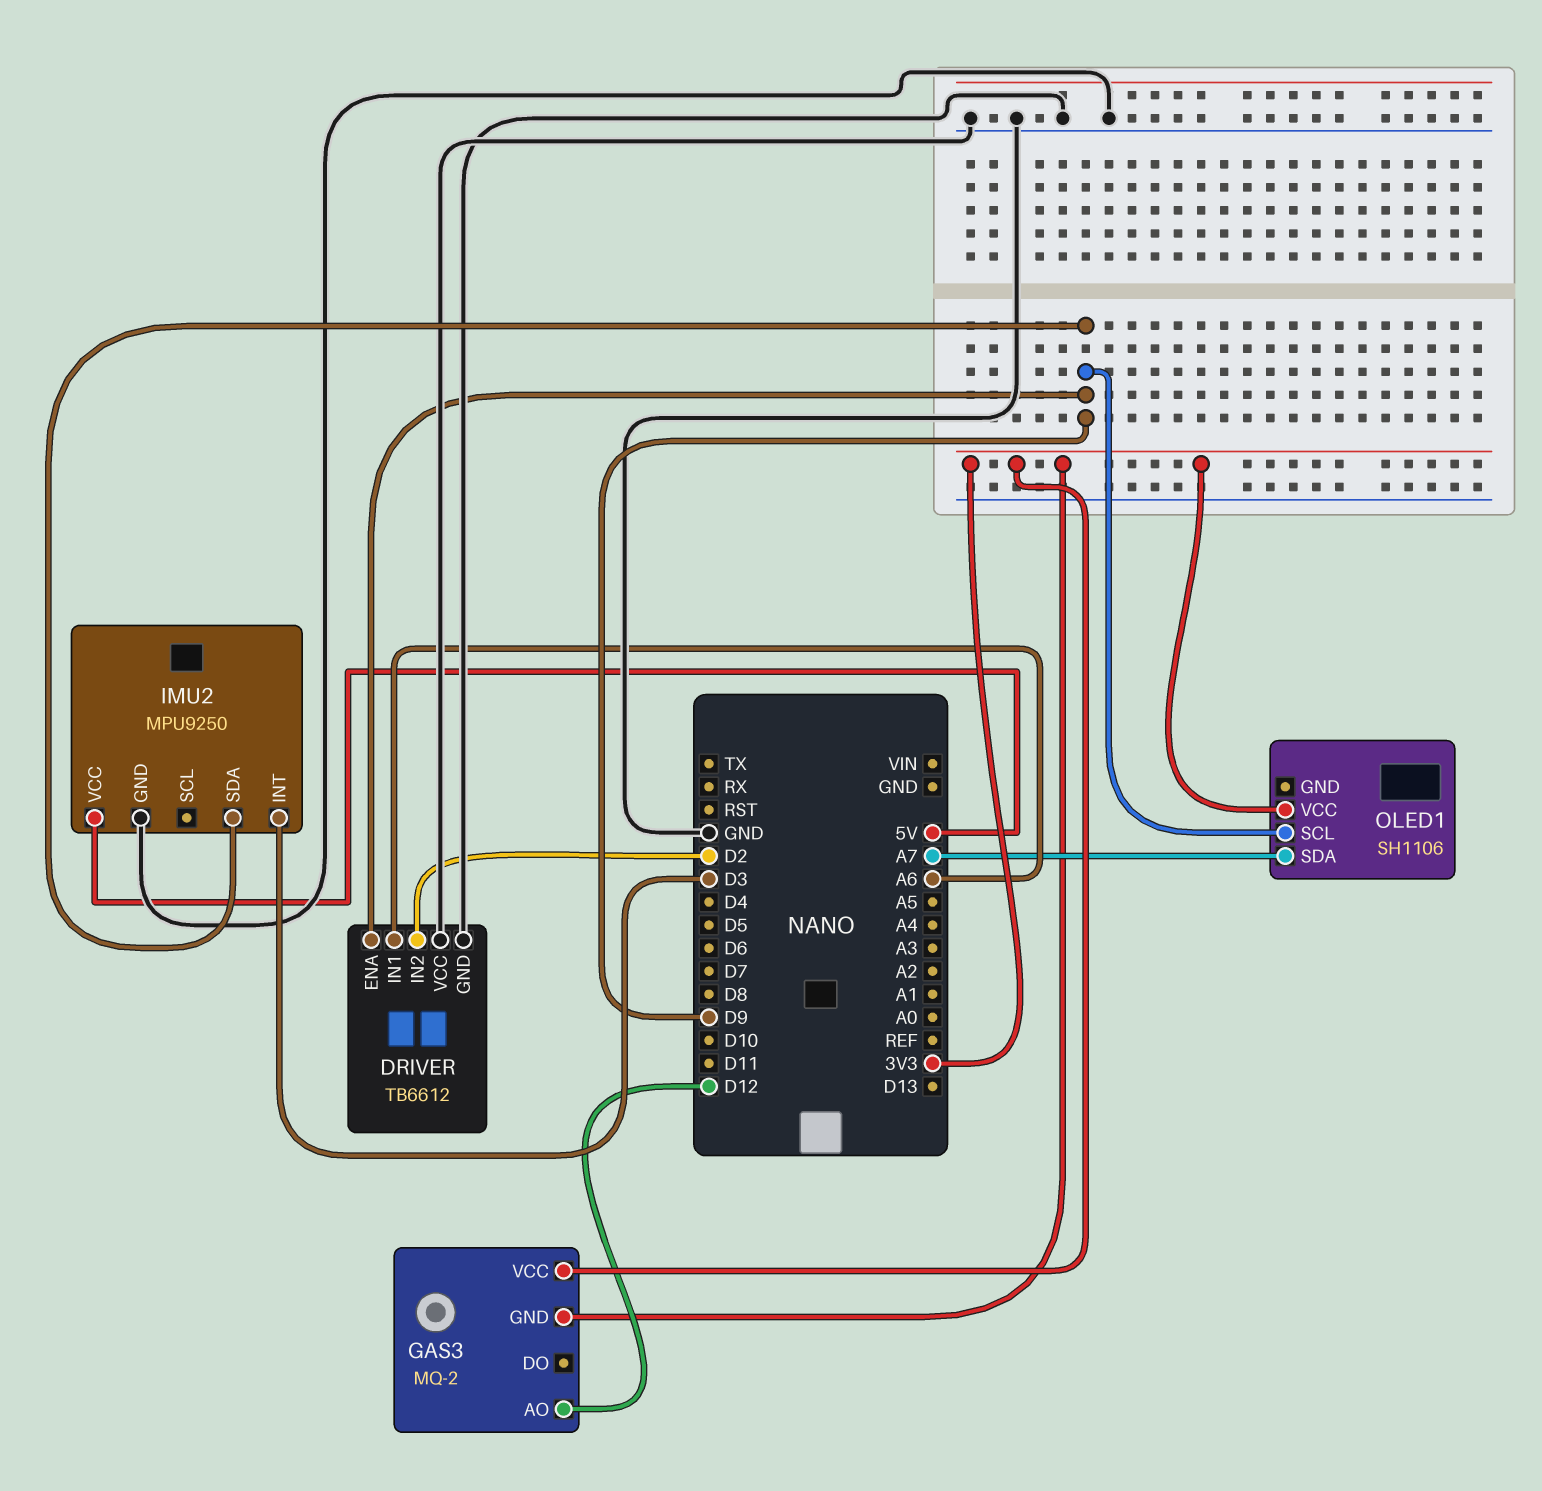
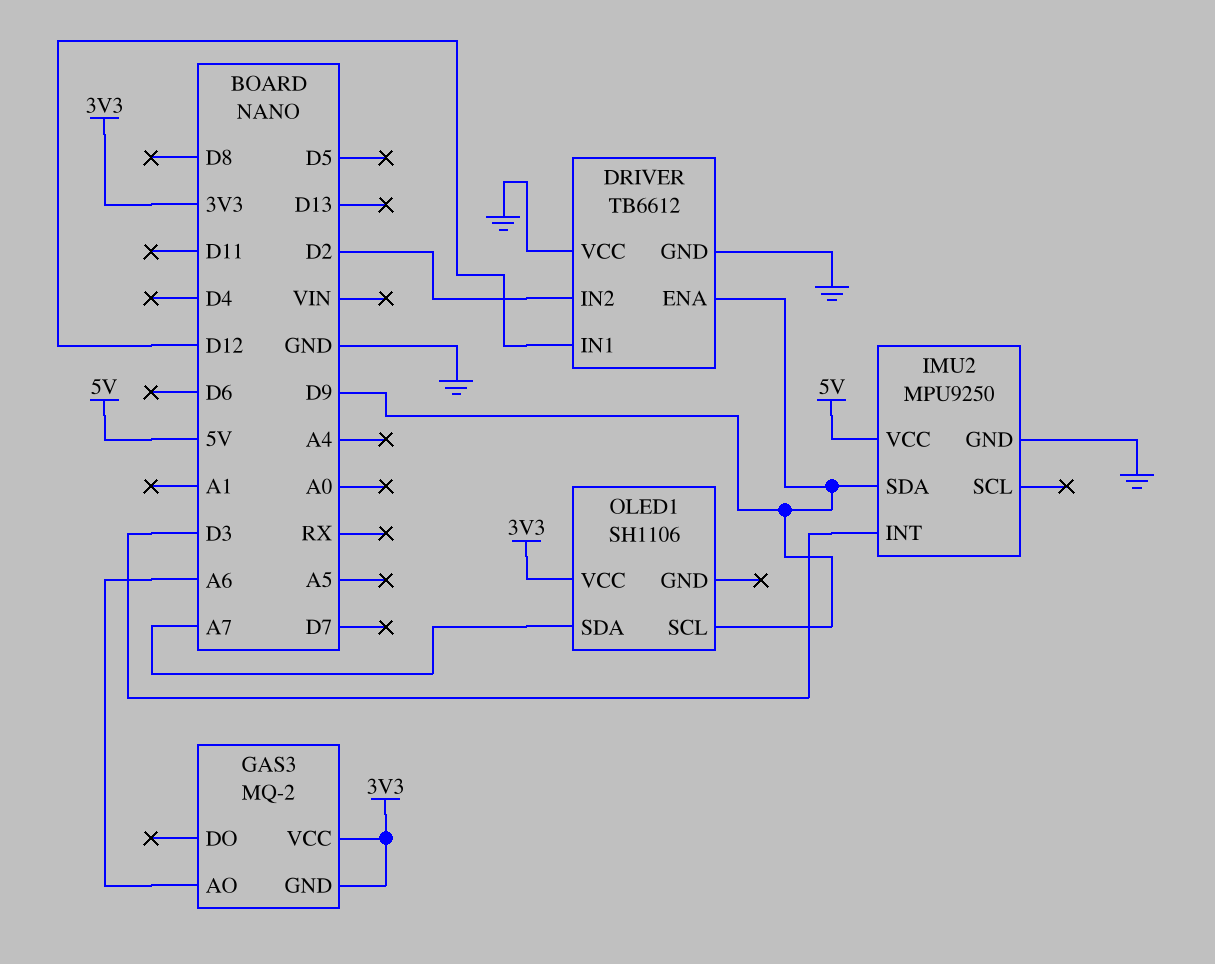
DRIVER pin IN1: A6 -> D12
GAS3 pin AO: D12 -> A6

